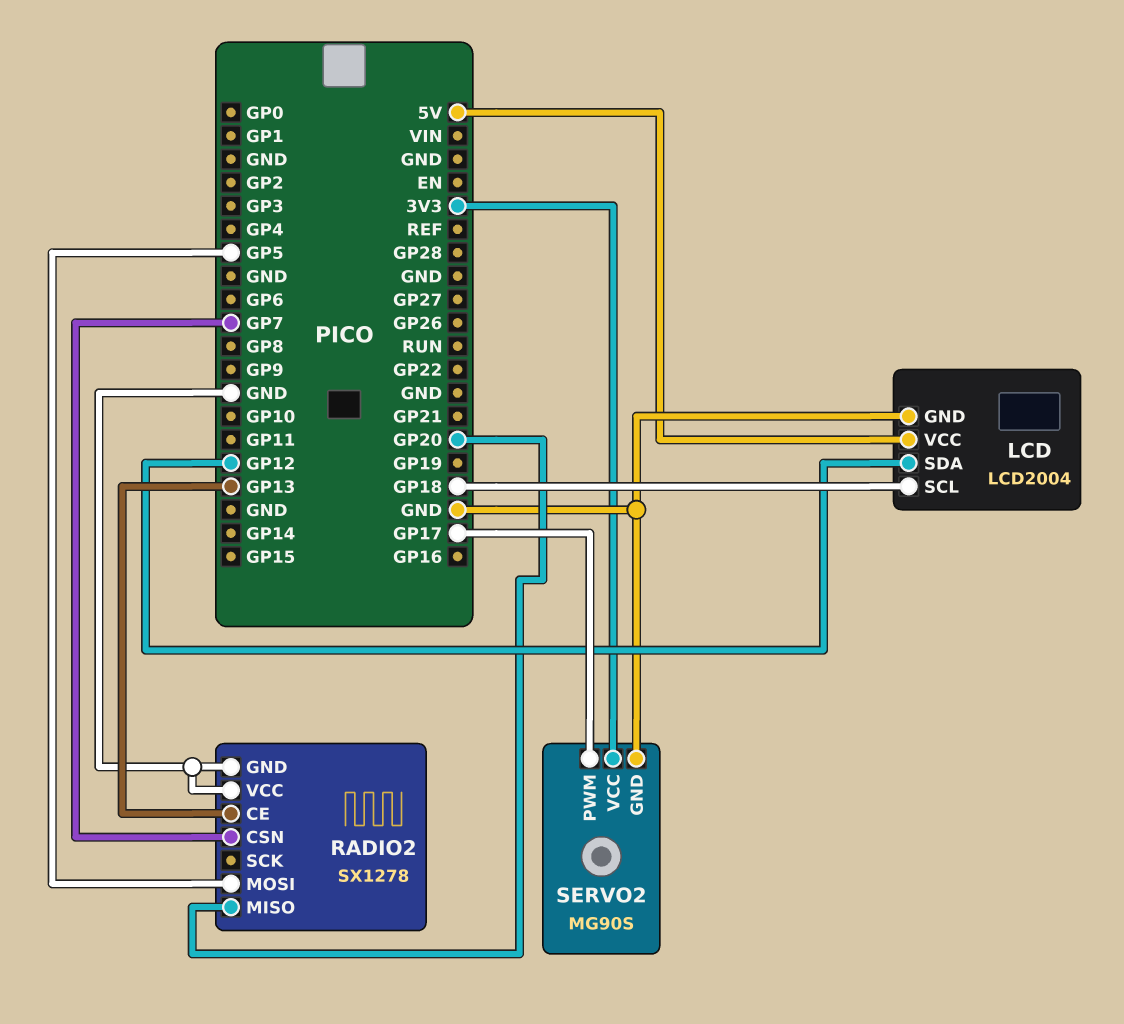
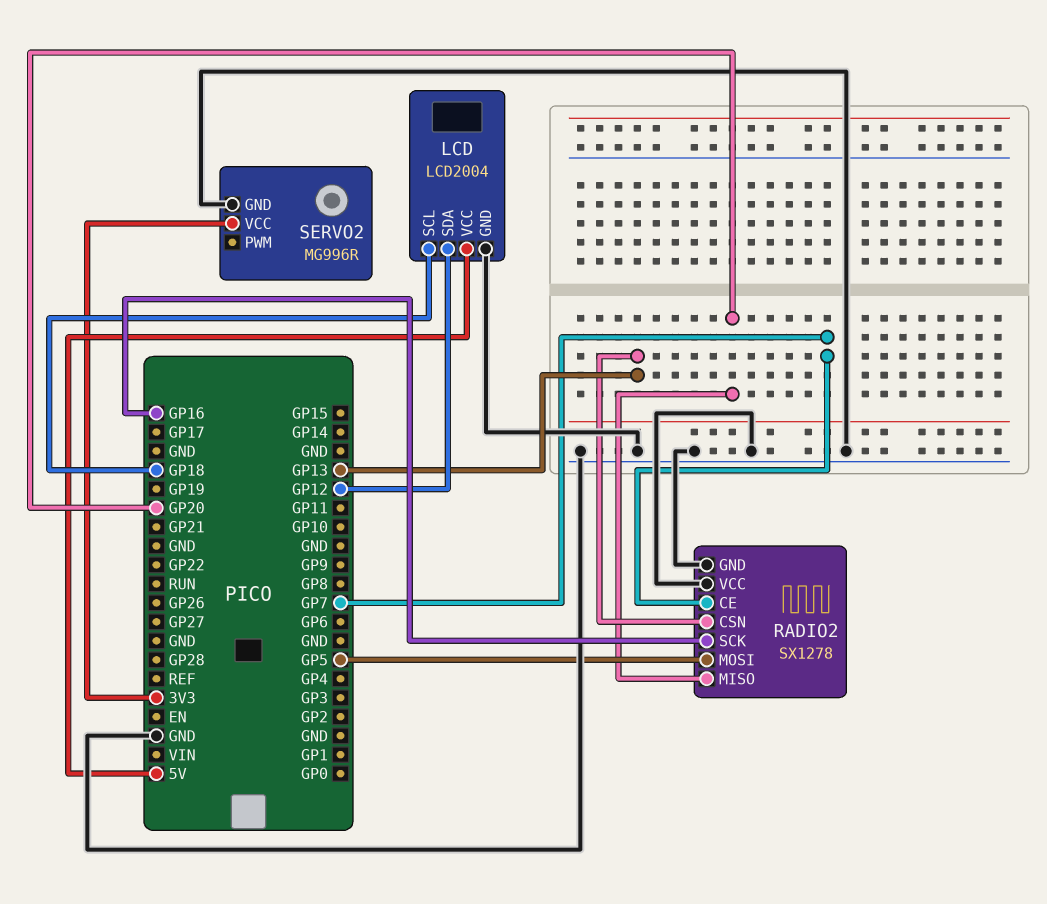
RADIO2 pin CE: GP13 -> GP7
RADIO2 pin CSN: GP7 -> GP13
RADIO2 pin SCK: none -> GP16
SERVO2: MG90S -> MG996R
SERVO2 pin PWM: GP17 -> none

